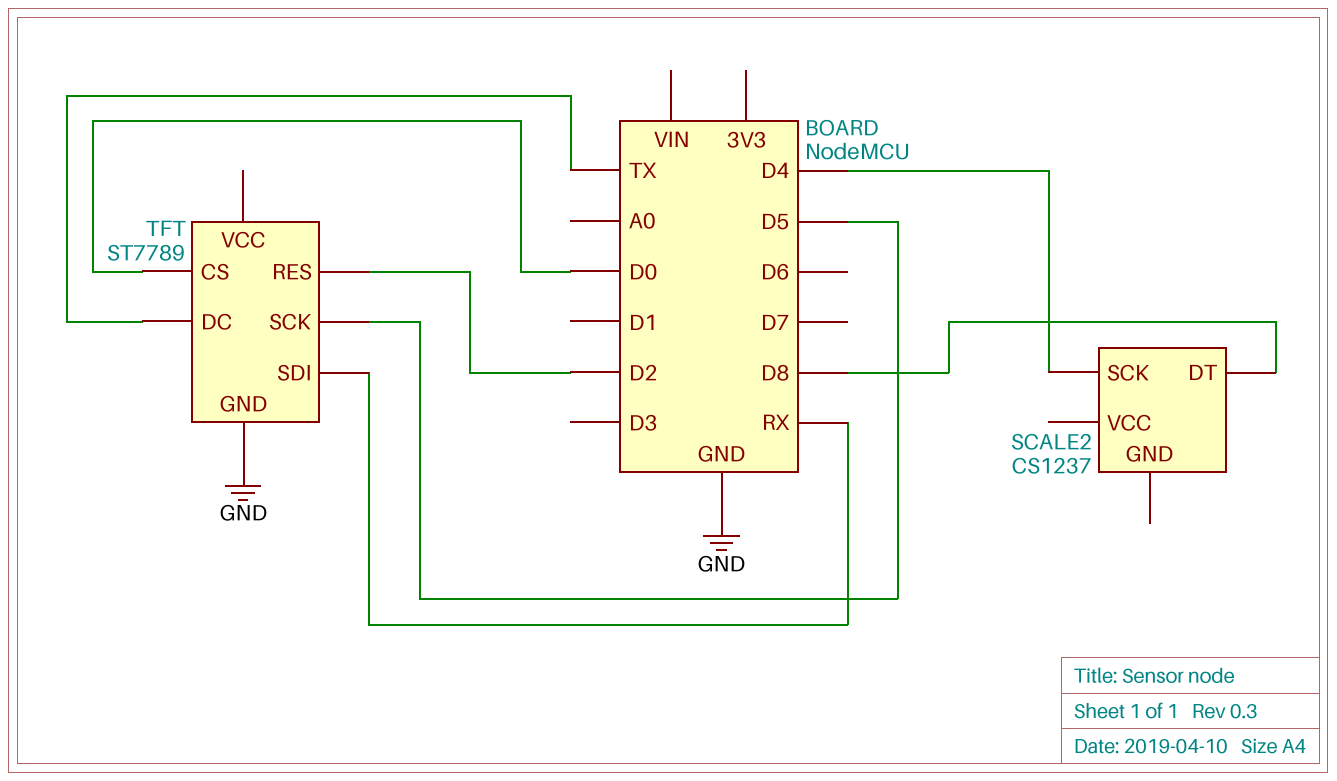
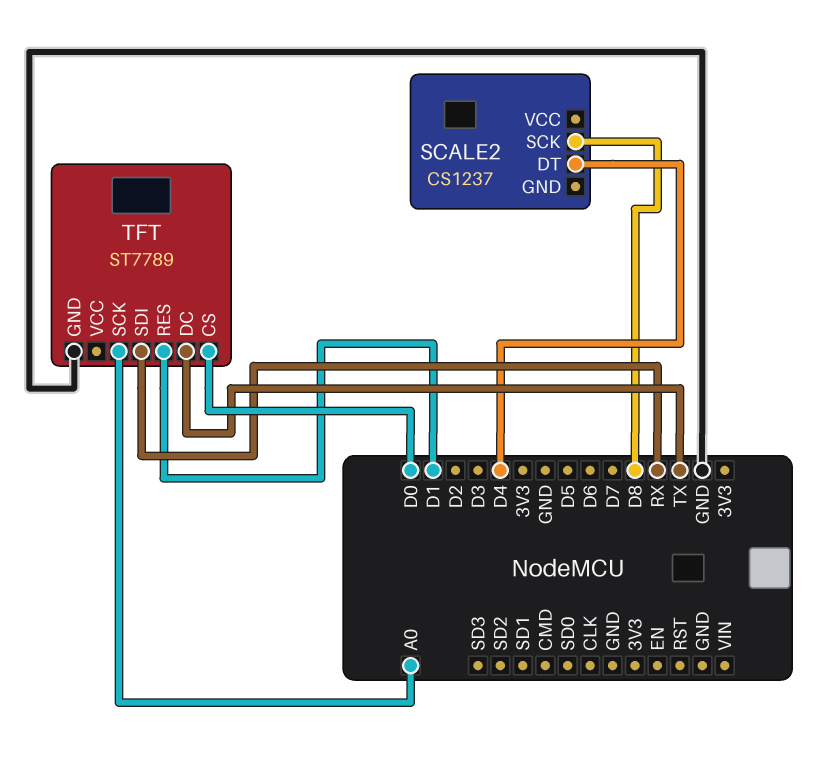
SCALE2 pin DT: D8 -> D4
SCALE2 pin SCK: D4 -> D8
TFT pin RES: D2 -> D1
TFT pin SCK: D5 -> A0

